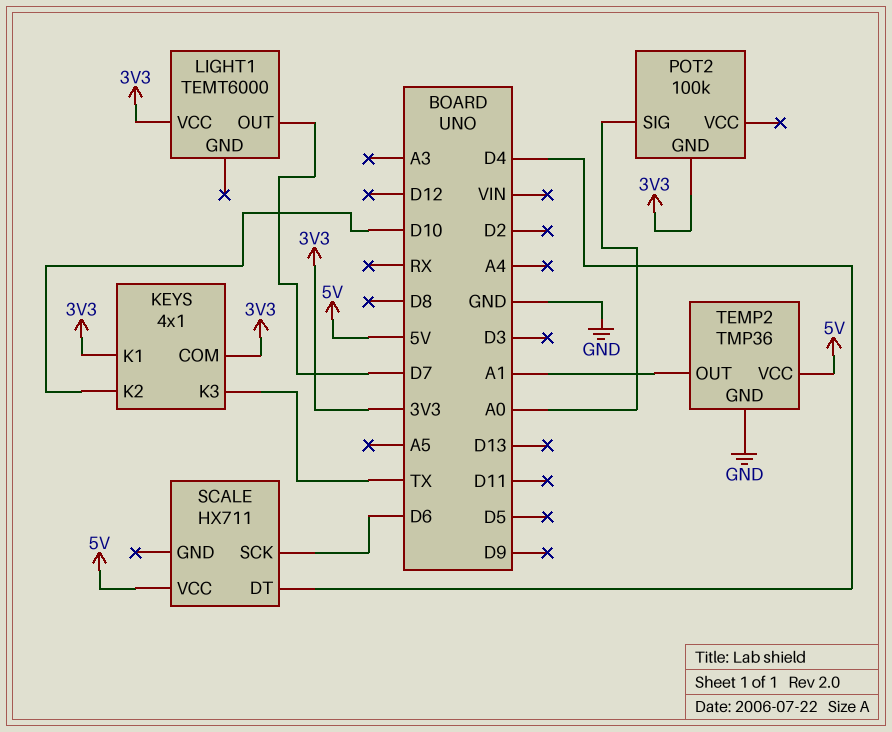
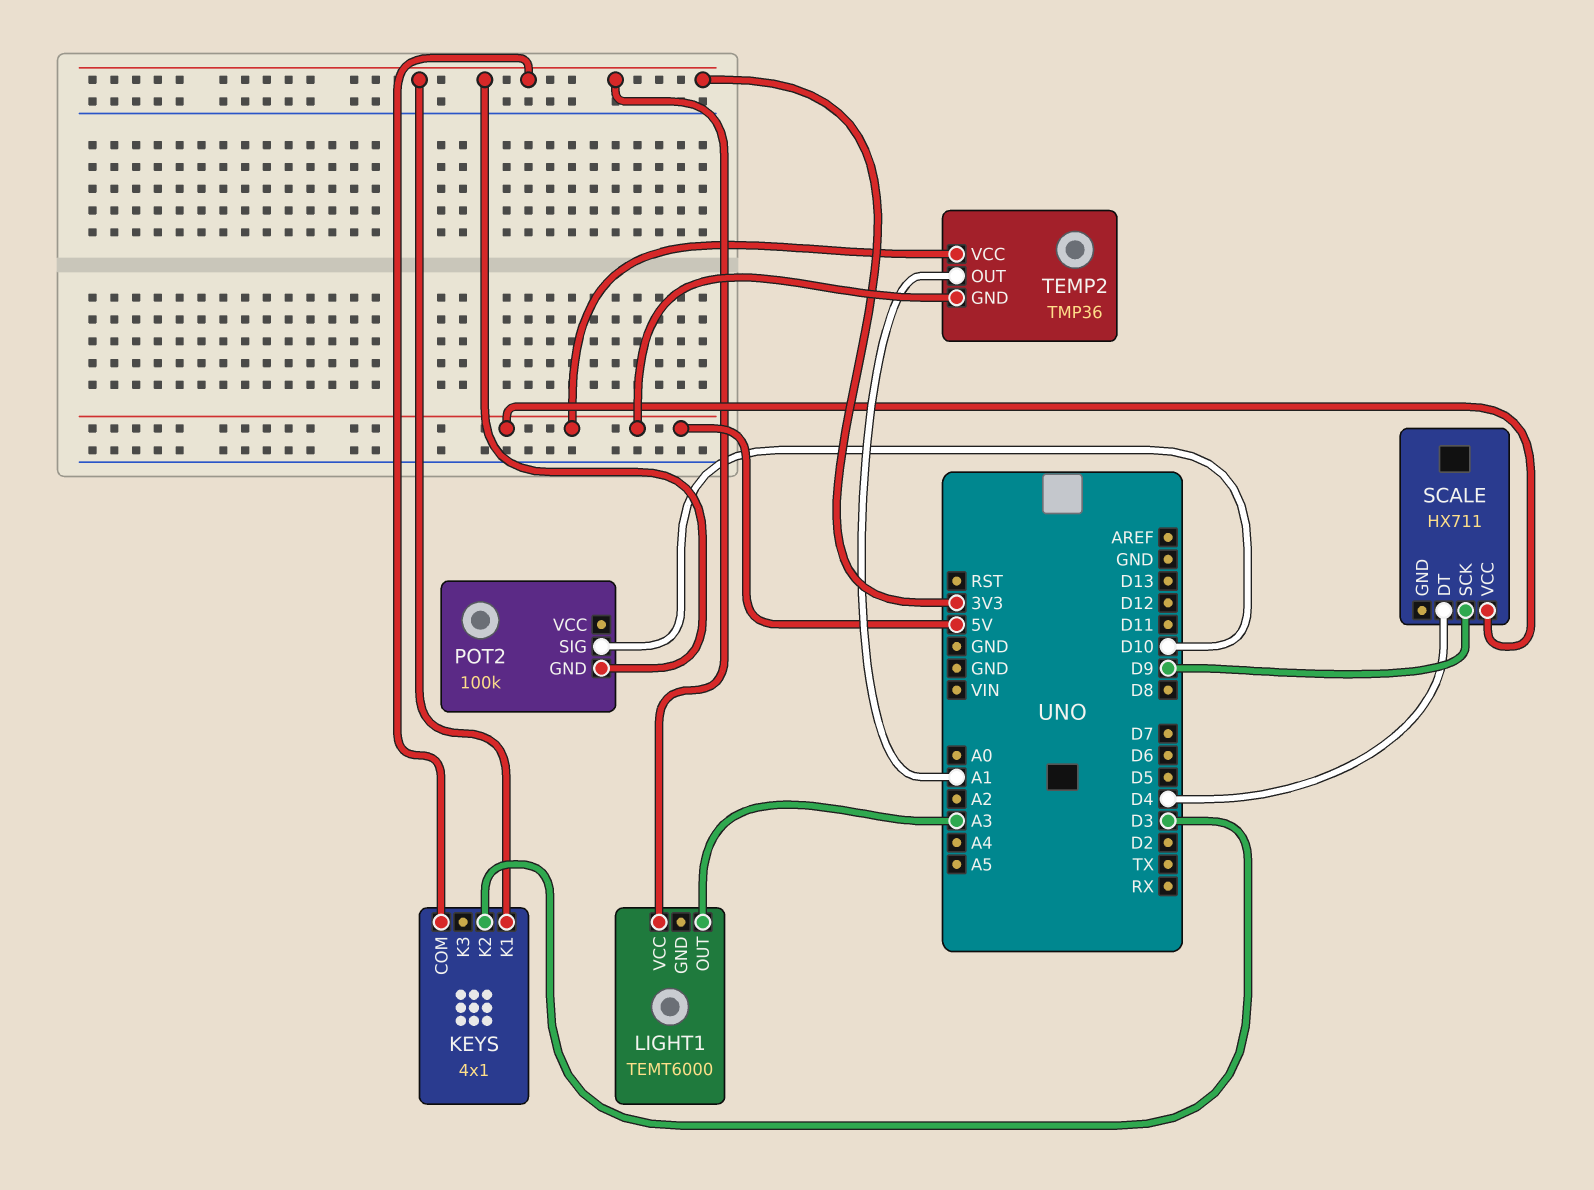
KEYS pin K2: D10 -> D3
KEYS pin K3: TX -> none
LIGHT1 pin OUT: D7 -> A3
POT2 pin SIG: A0 -> D10
SCALE pin SCK: D6 -> D9
TEMP2 pin GND: GND -> 5V

